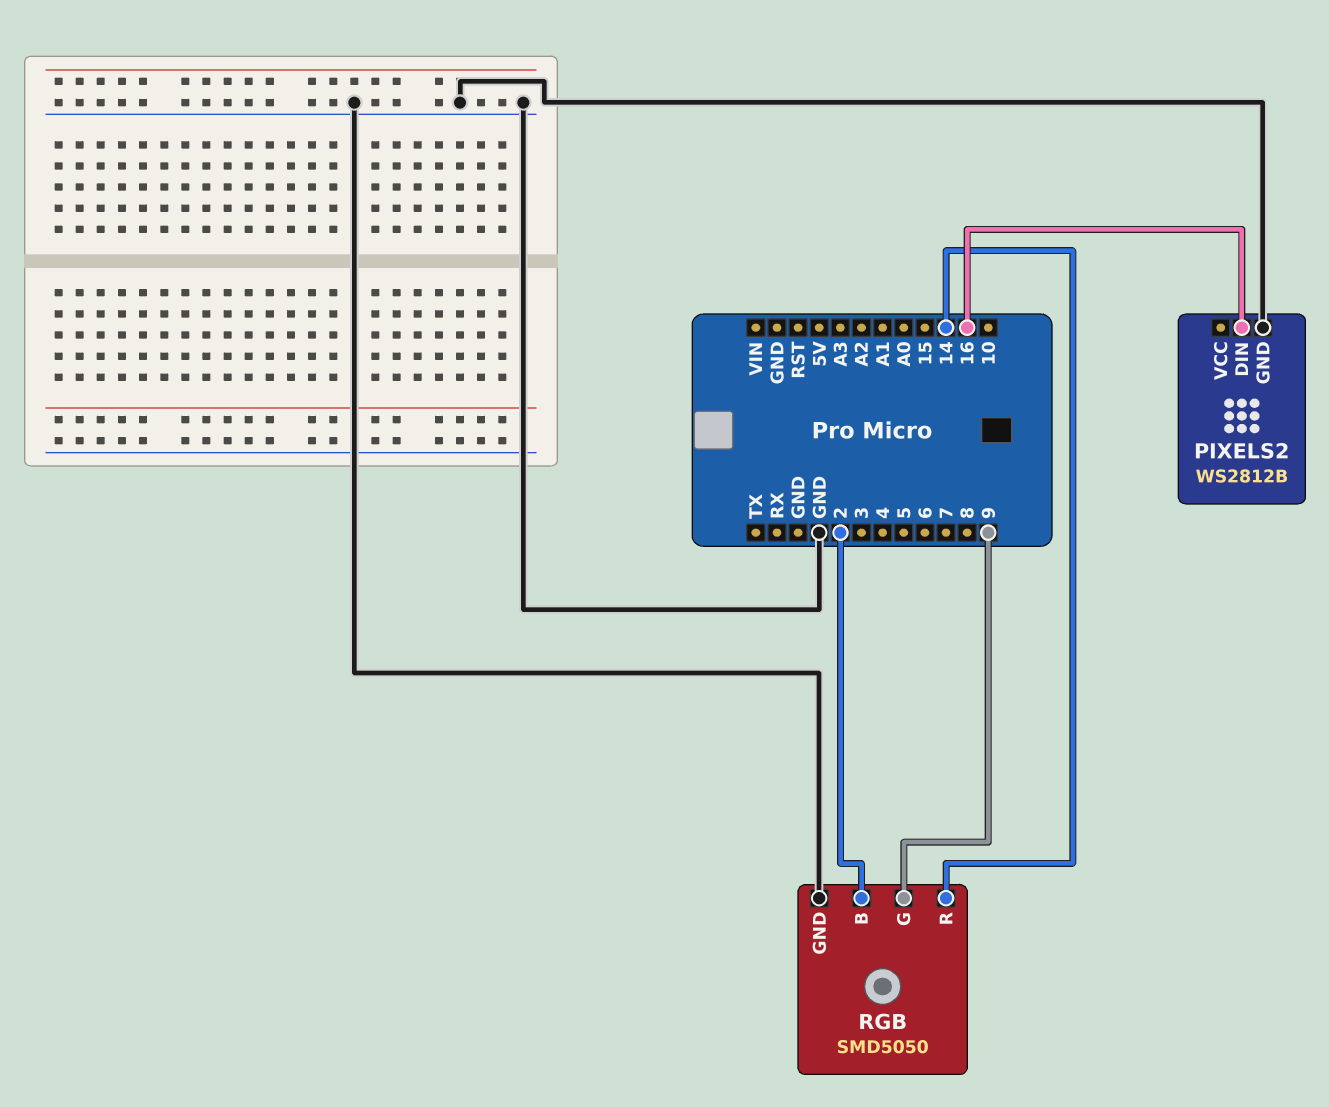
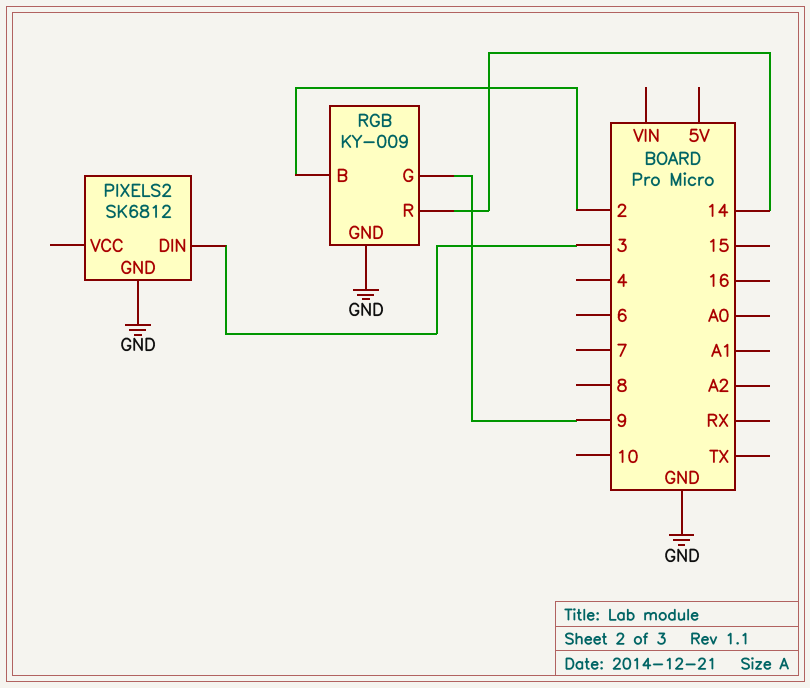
PIXELS2: WS2812B -> SK6812
PIXELS2 pin DIN: 16 -> 3
RGB: SMD5050 -> KY-009

